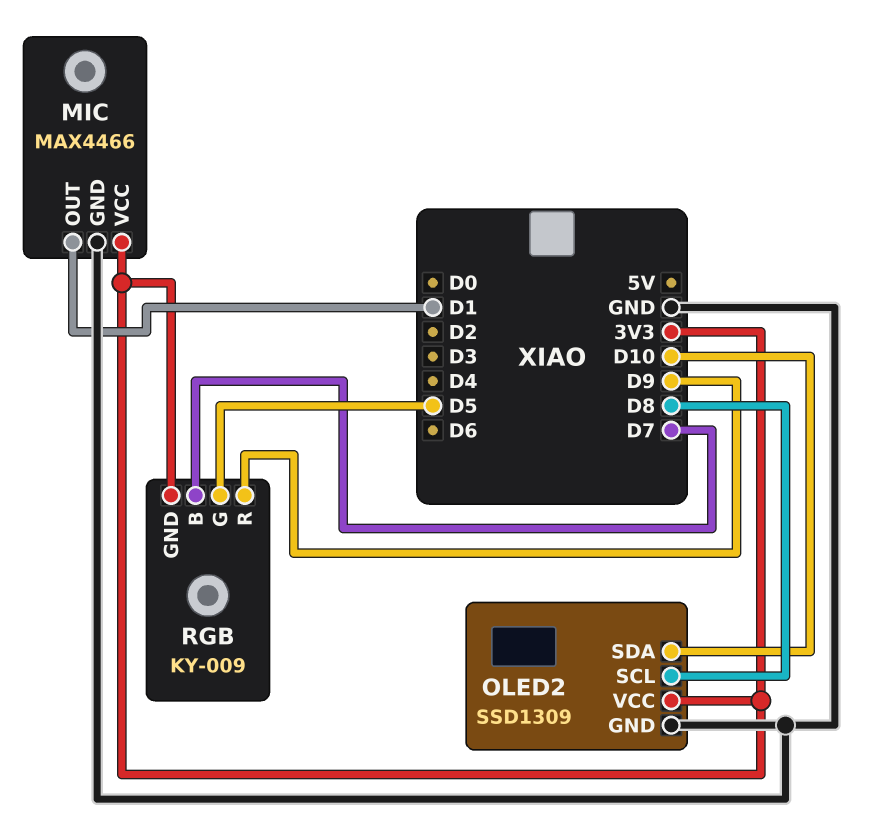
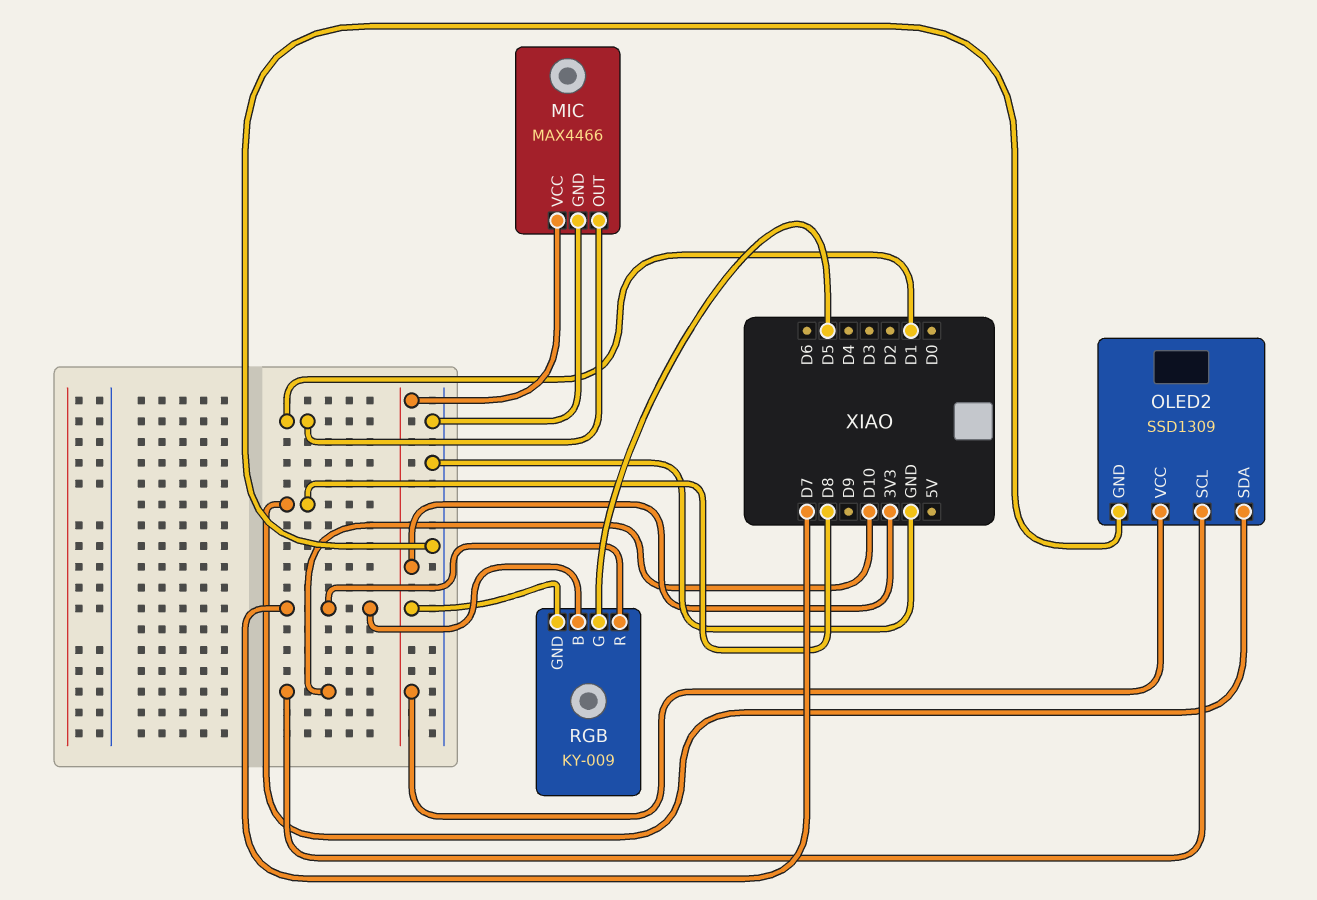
OLED2 pin SCL: D8 -> D10
OLED2 pin SDA: D10 -> D8
RGB pin R: D9 -> D7

